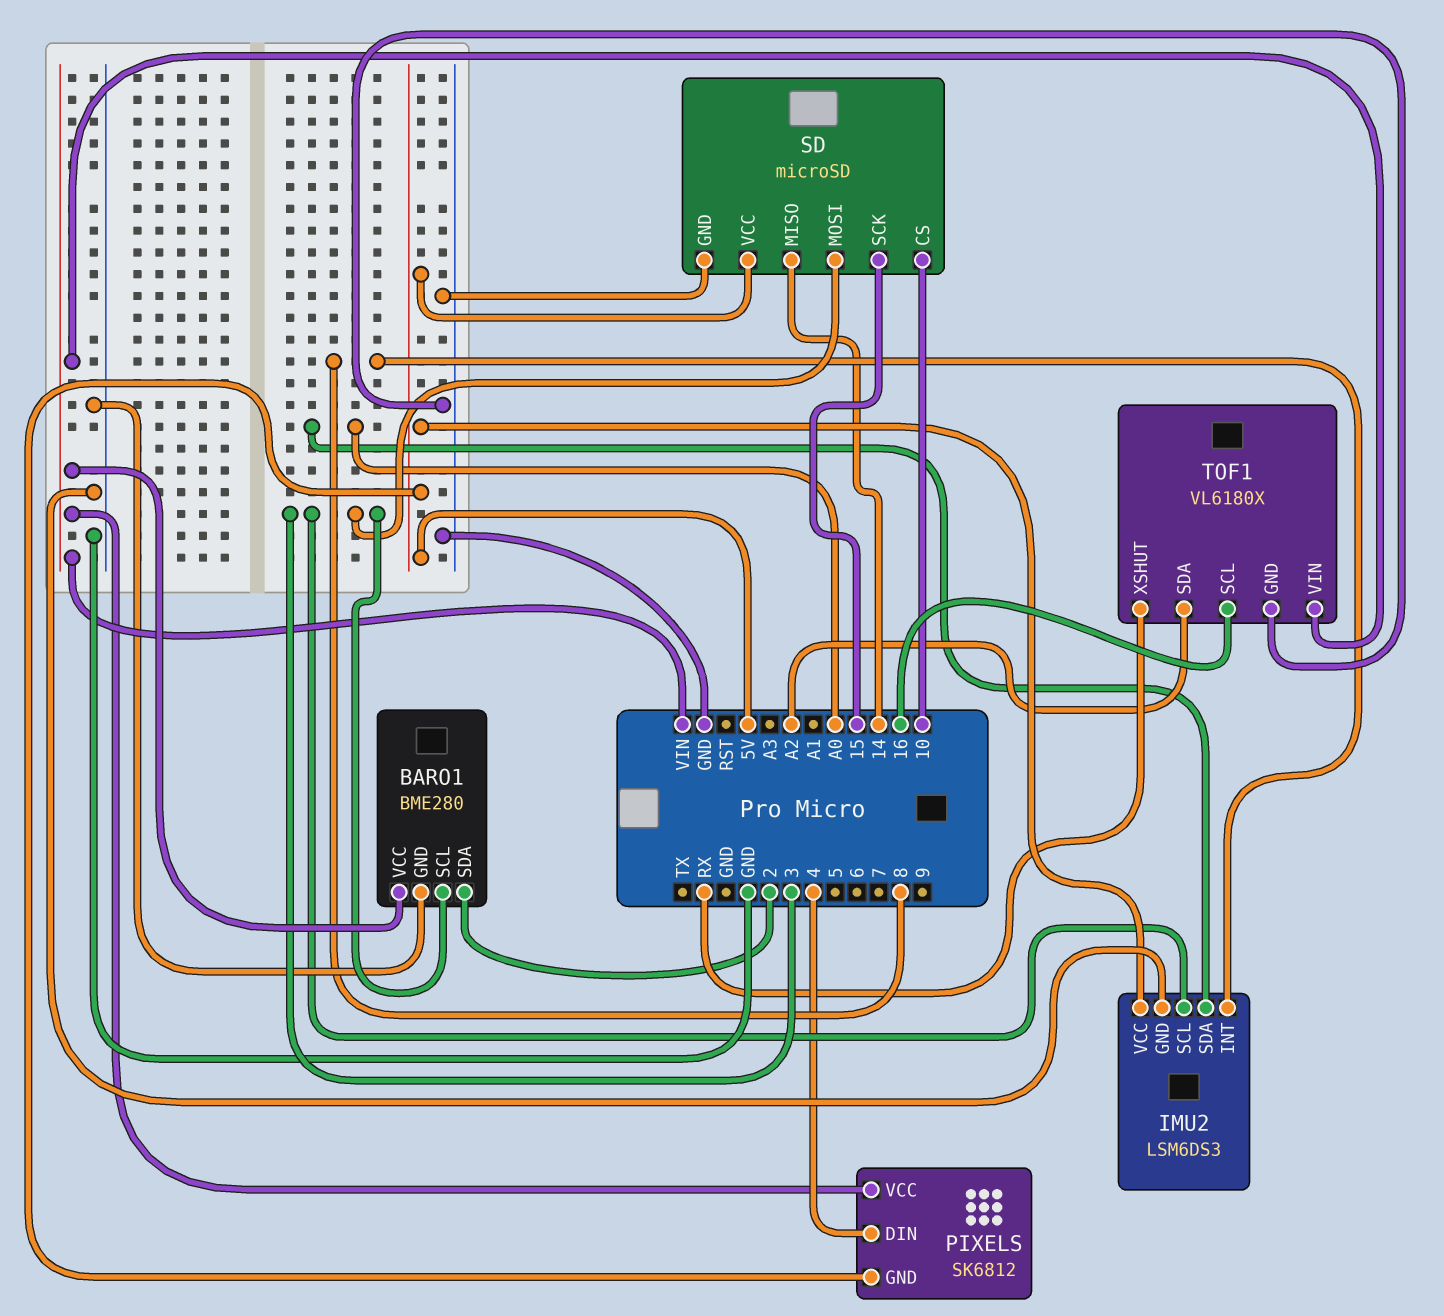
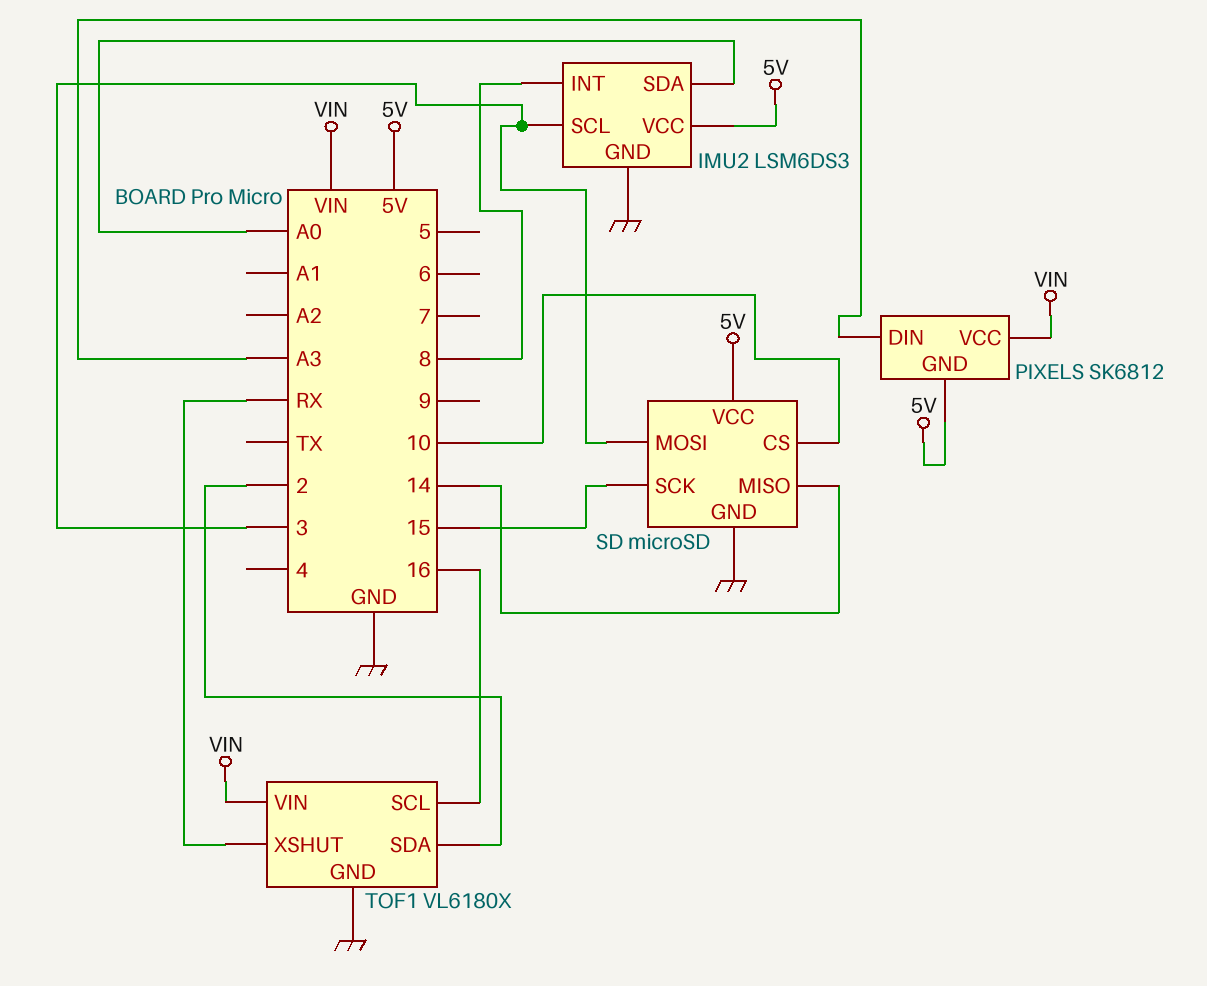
BARO1: BME280 -> none
BARO1 pin GND: GND -> none
BARO1 pin SCL: 3 -> none
BARO1 pin SDA: 2 -> none
BARO1 pin VCC: VIN -> none
PIXELS pin DIN: 4 -> A3
TOF1 pin SDA: A2 -> 2

